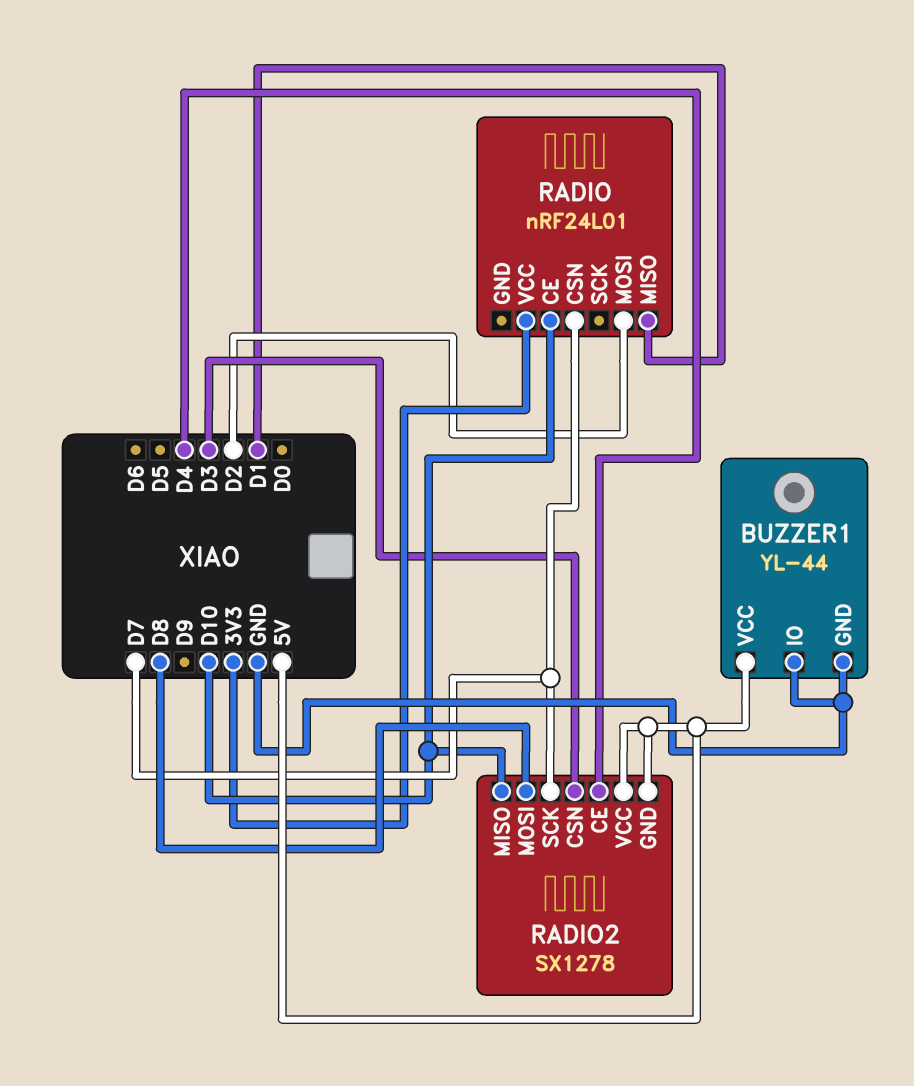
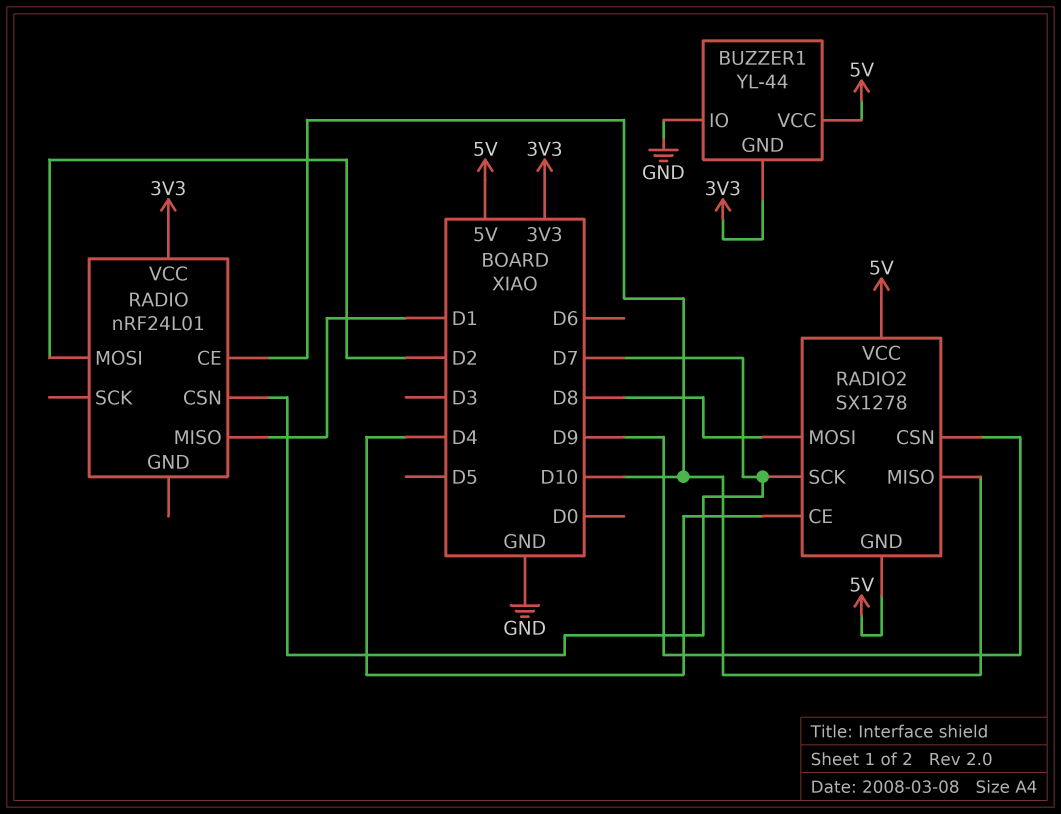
BUZZER1 pin GND: GND -> 3V3
RADIO2 pin CSN: D3 -> D9

